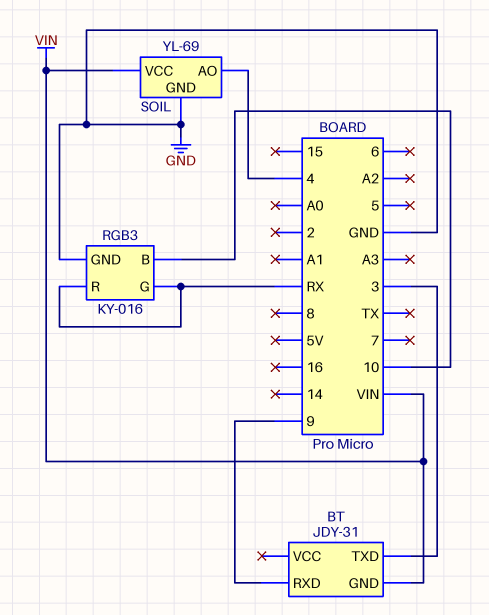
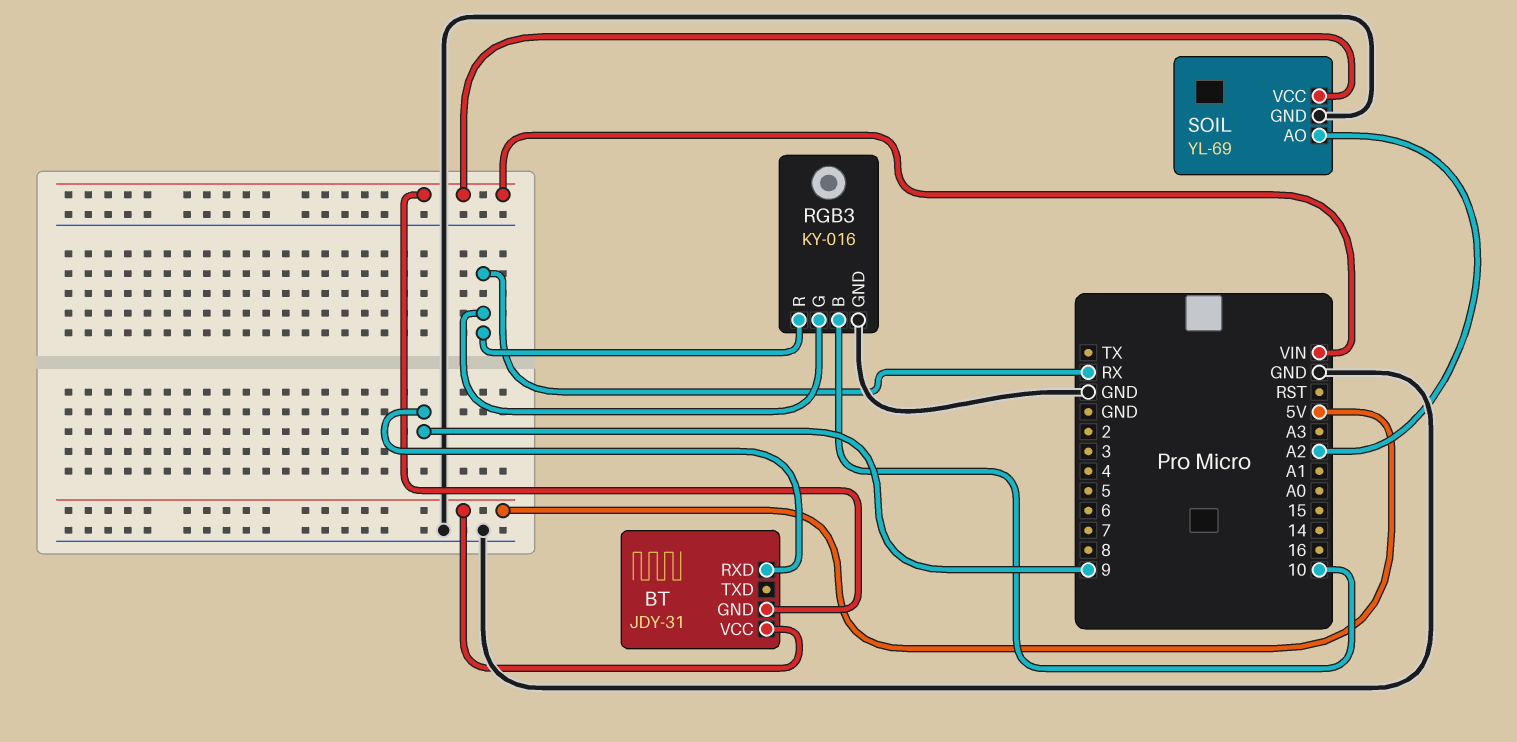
BT pin TXD: 3 -> none
BT pin VCC: none -> 5V
SOIL pin AO: 4 -> A2

